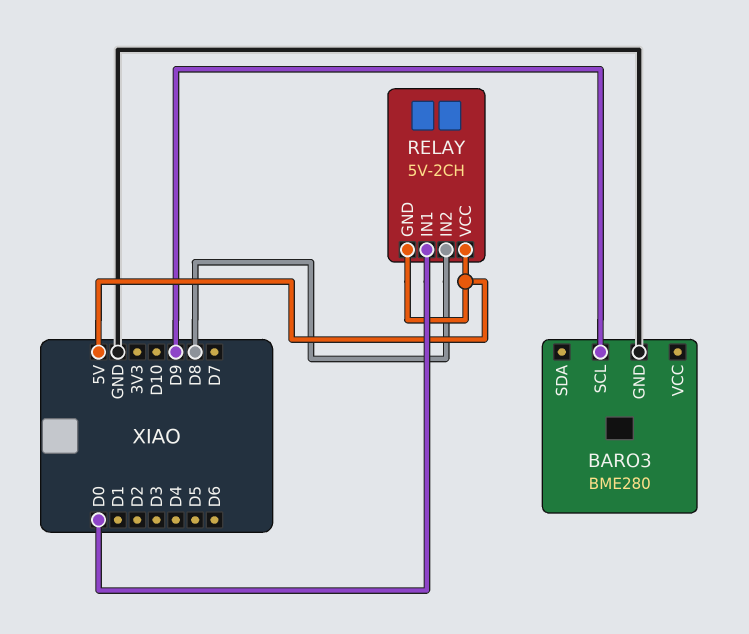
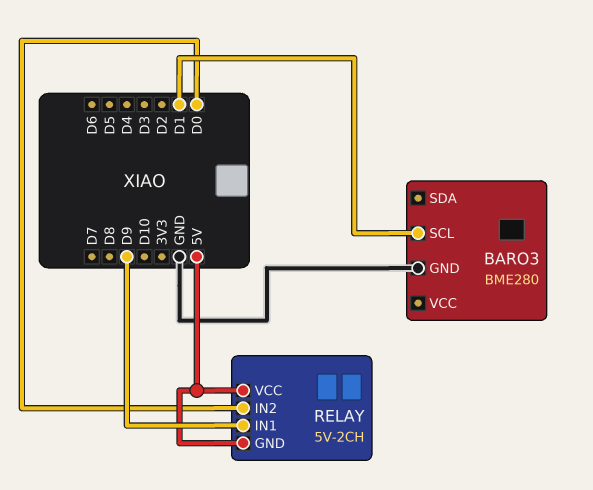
BARO3 pin SCL: D9 -> D1
RELAY pin IN1: D0 -> D9
RELAY pin IN2: D8 -> D0

